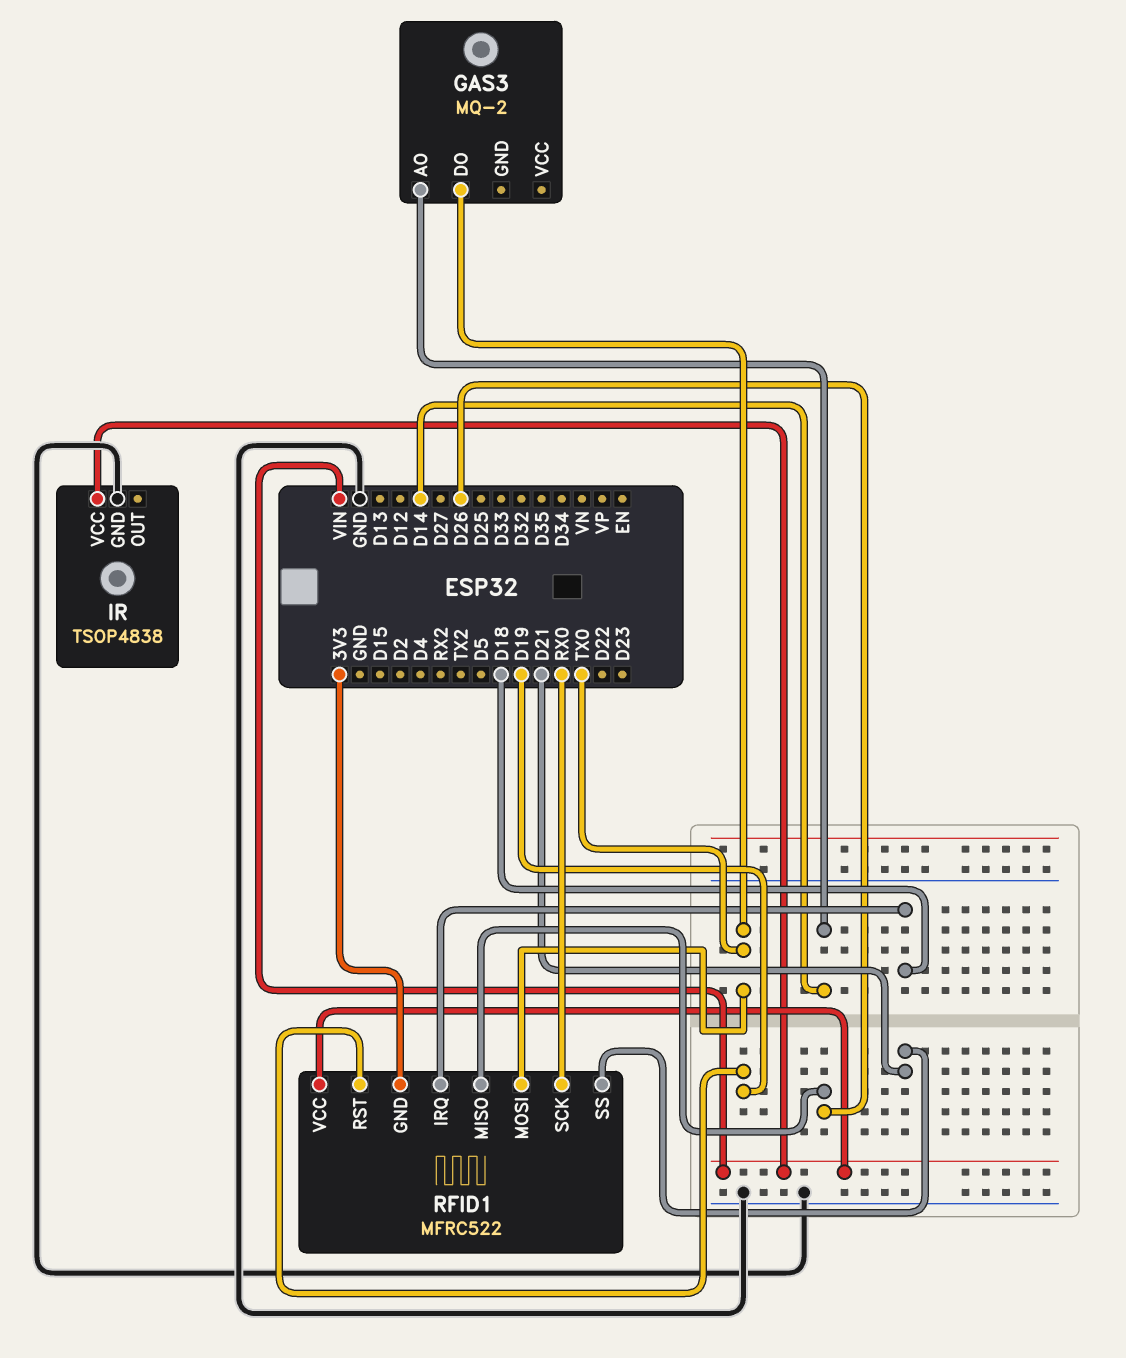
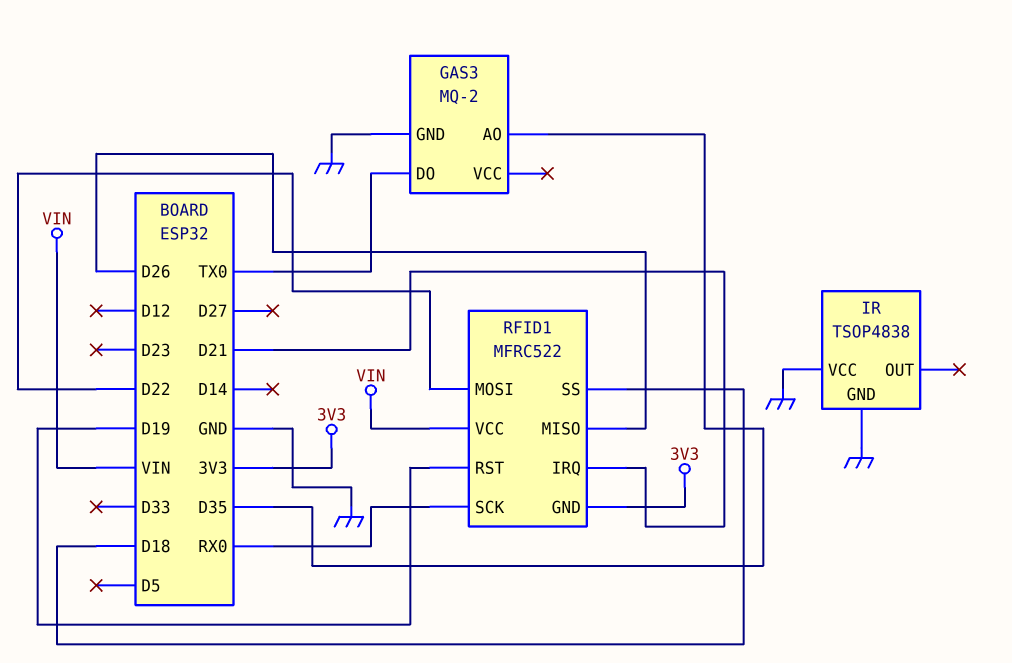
GAS3 pin AO: D14 -> D35
GAS3 pin GND: none -> GND
IR pin VCC: VIN -> GND
RFID1 pin IRQ: D18 -> D21
RFID1 pin MOSI: TX0 -> D22
RFID1 pin SS: D21 -> D18

